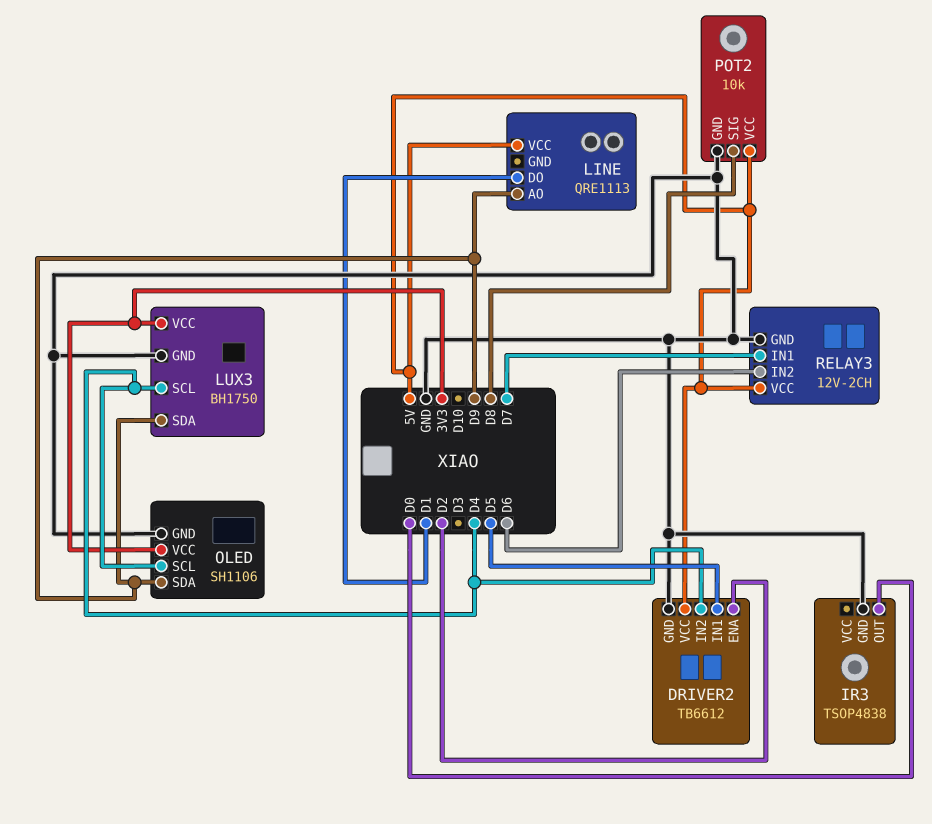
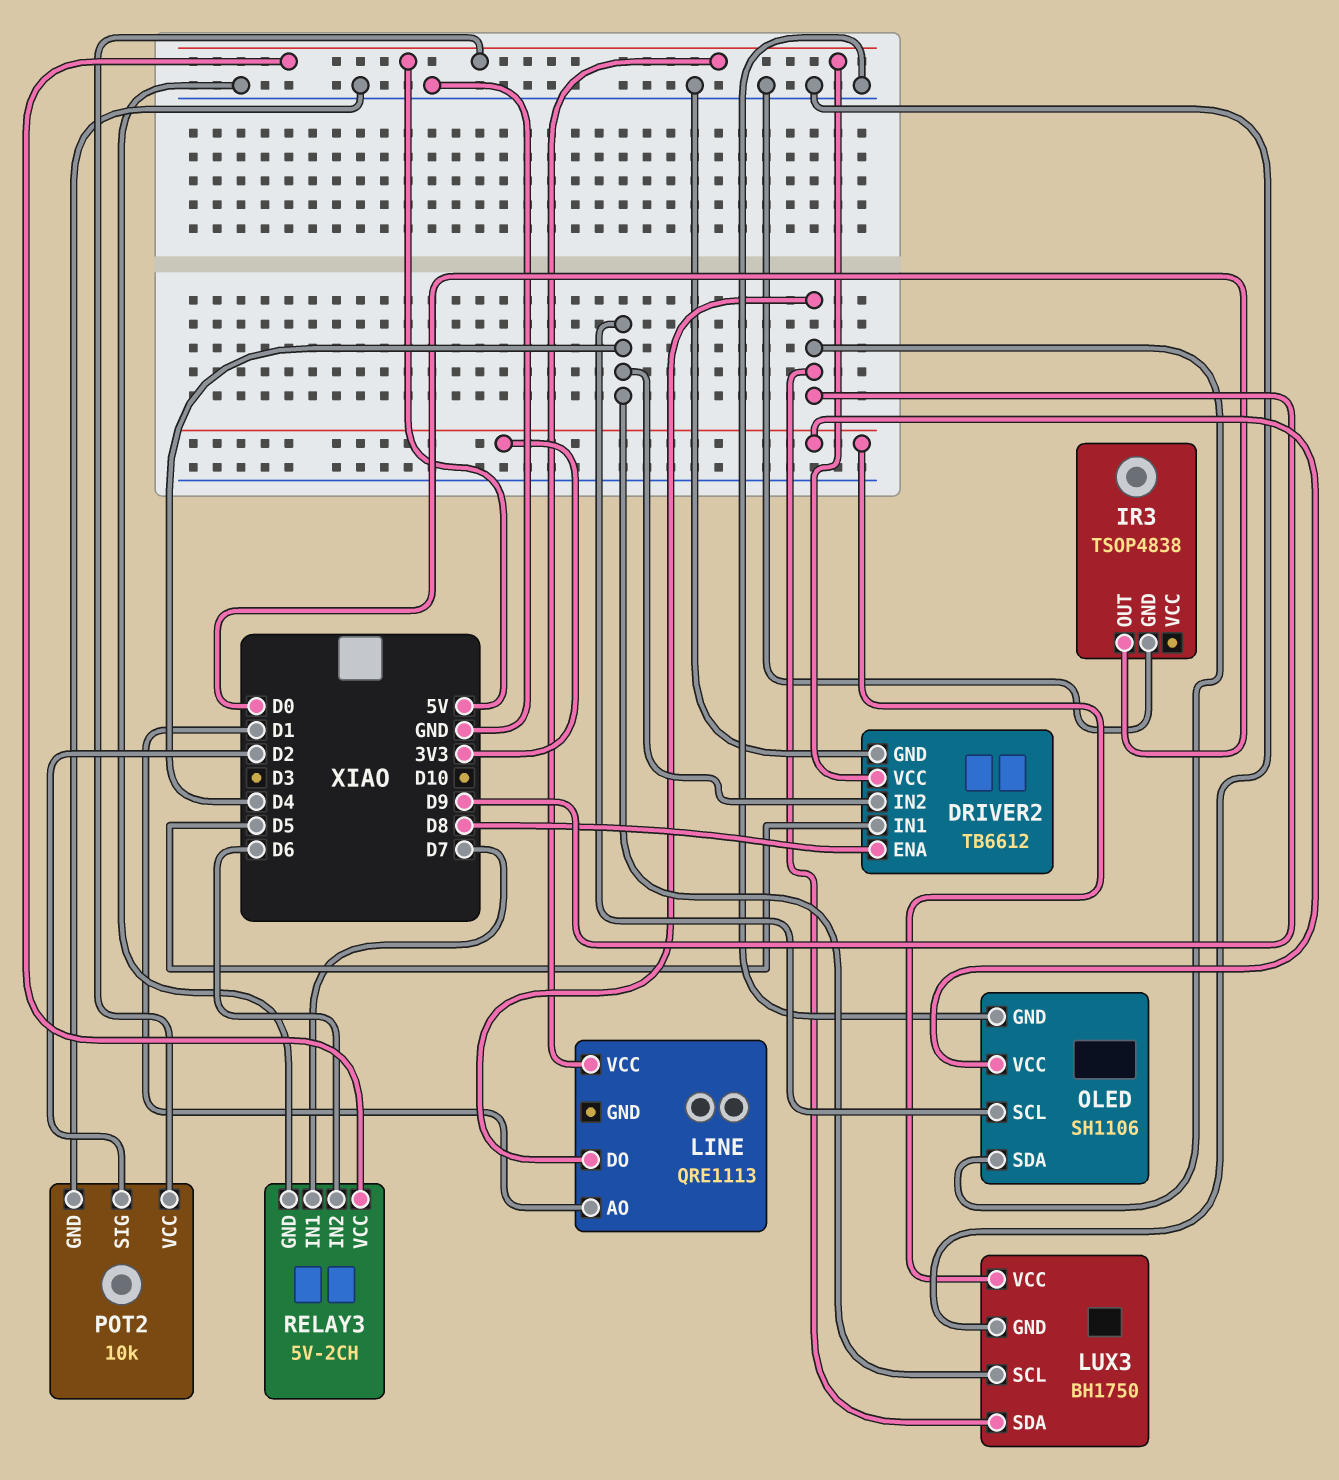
DRIVER2 pin ENA: D2 -> D8
LINE pin AO: D9 -> D1
LINE pin DO: D1 -> D9
POT2 pin SIG: D8 -> D2
RELAY3: 12V-2CH -> 5V-2CH

